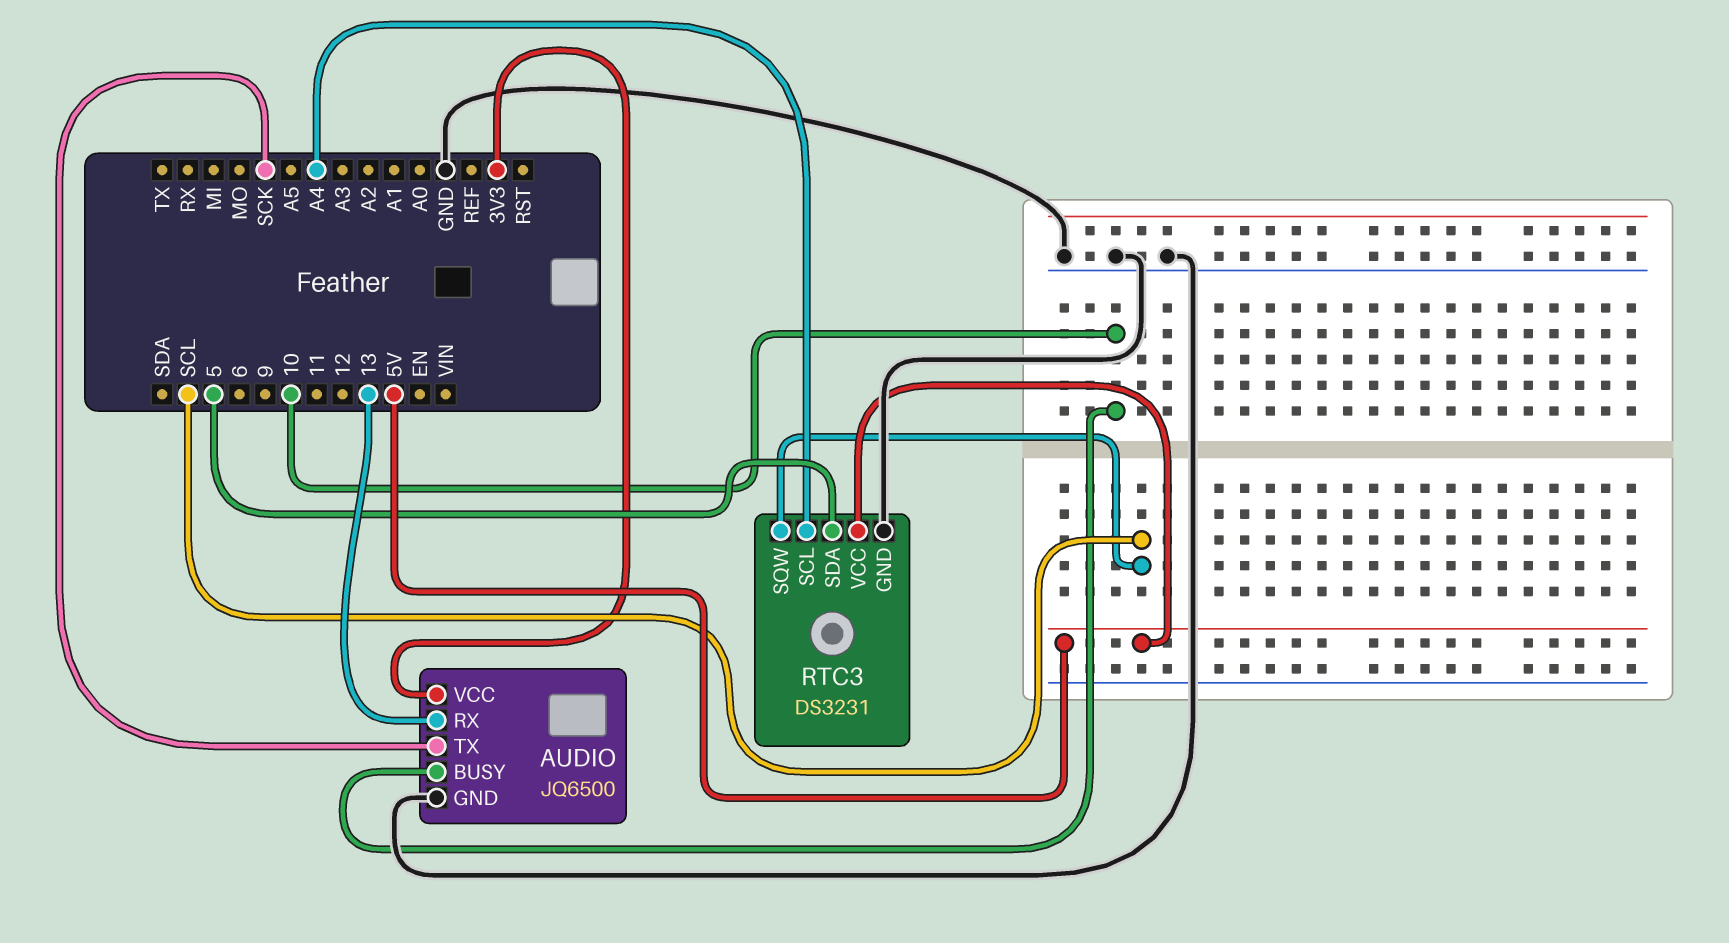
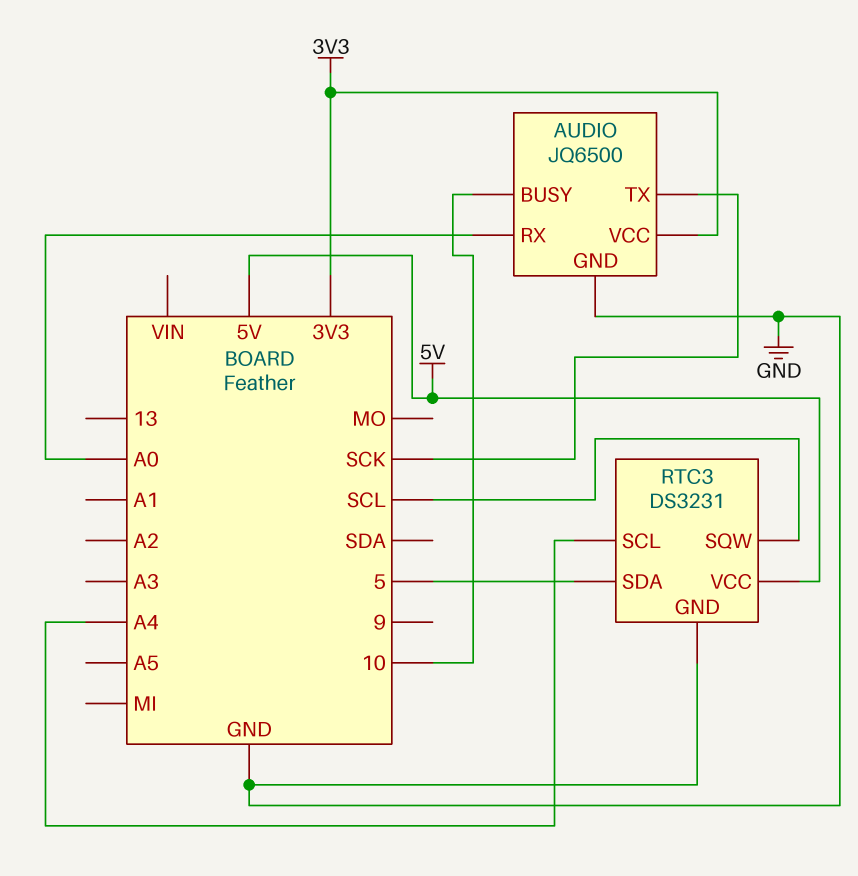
AUDIO pin RX: 13 -> A0

